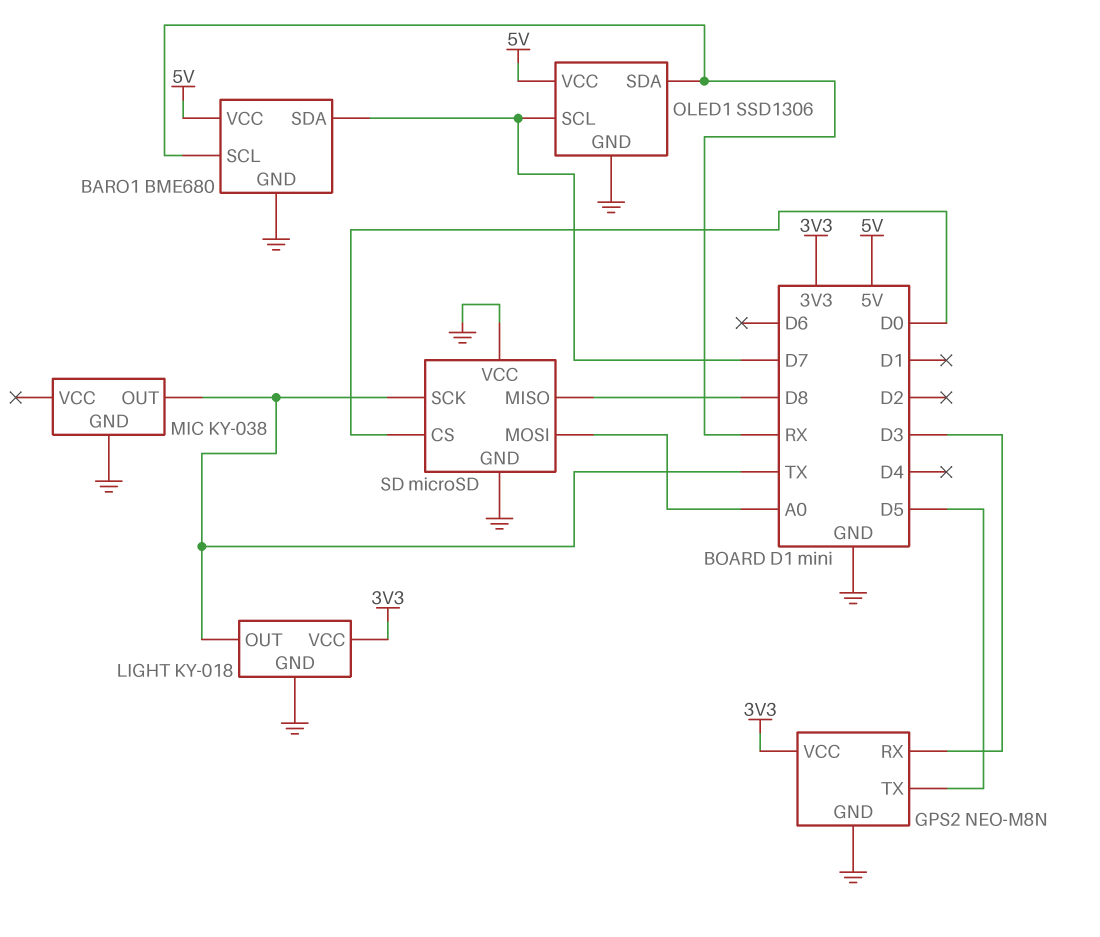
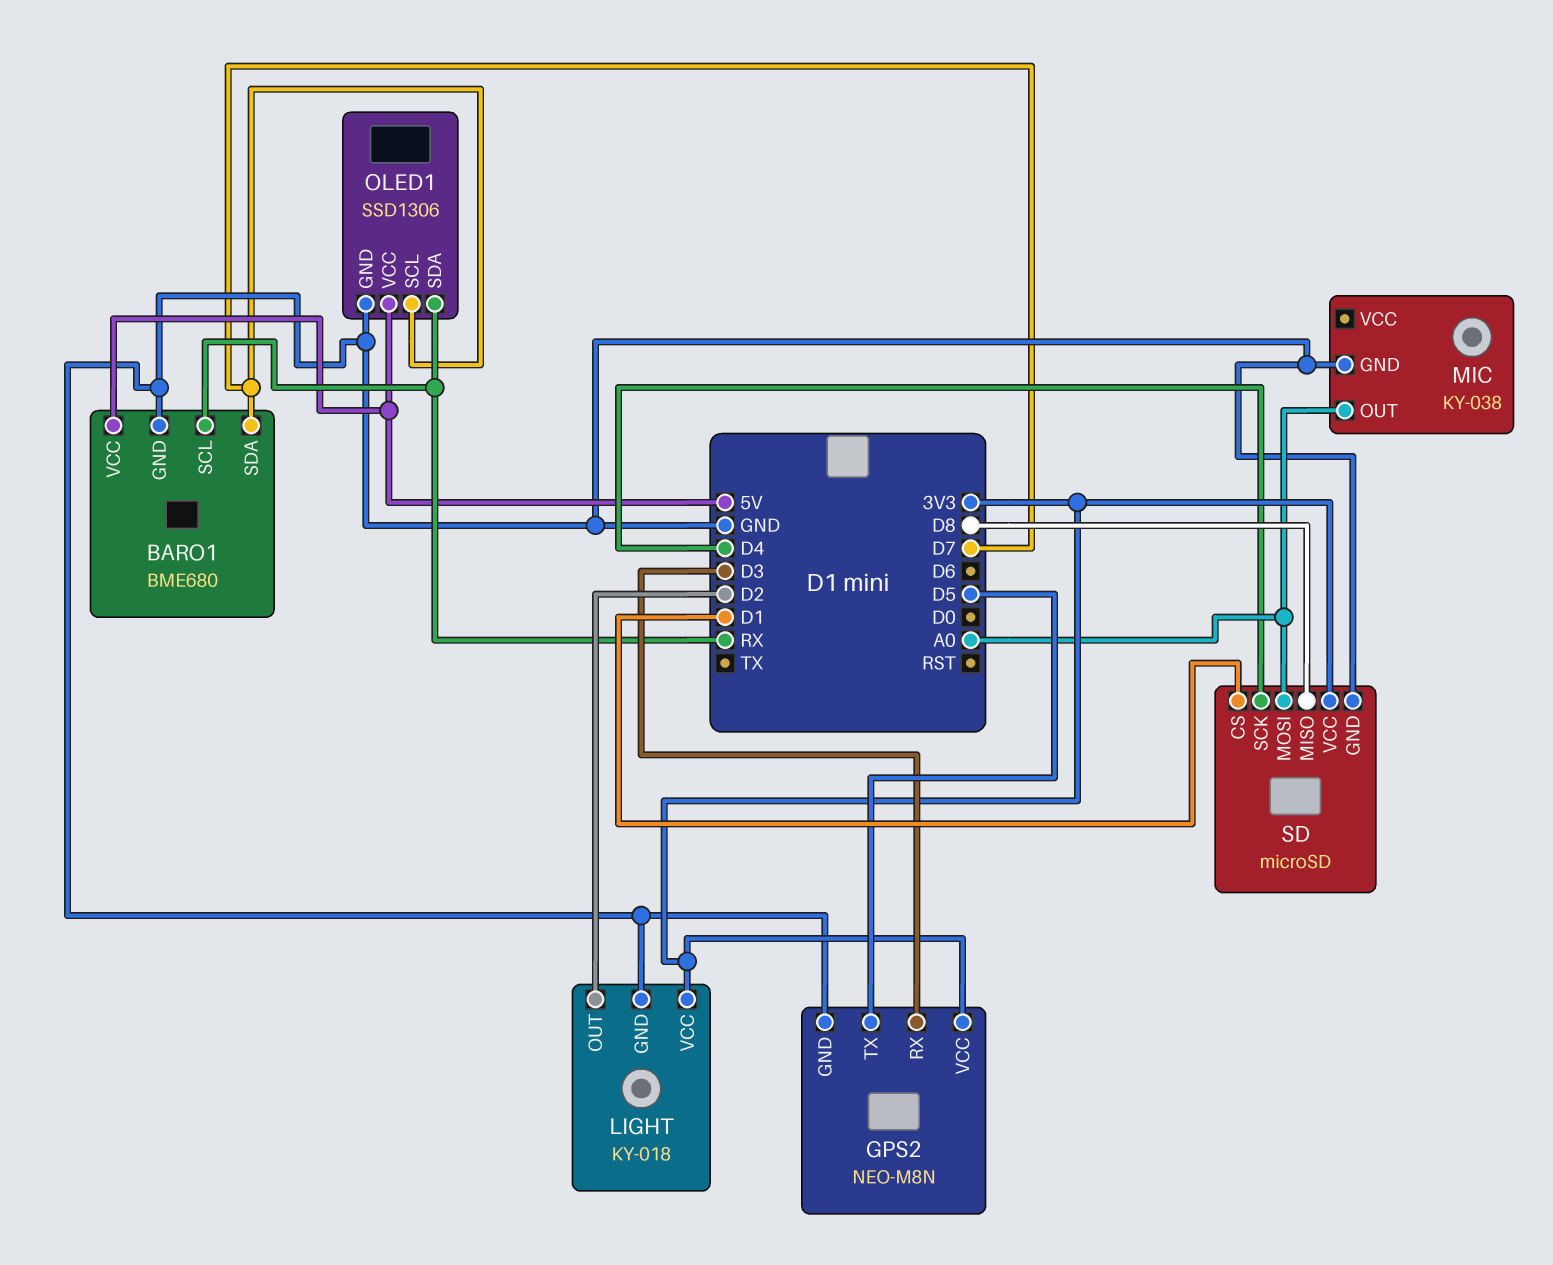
LIGHT pin OUT: TX -> D2
MIC pin OUT: TX -> A0
SD pin CS: D0 -> D1
SD pin SCK: TX -> D4
SD pin VCC: GND -> 3V3

